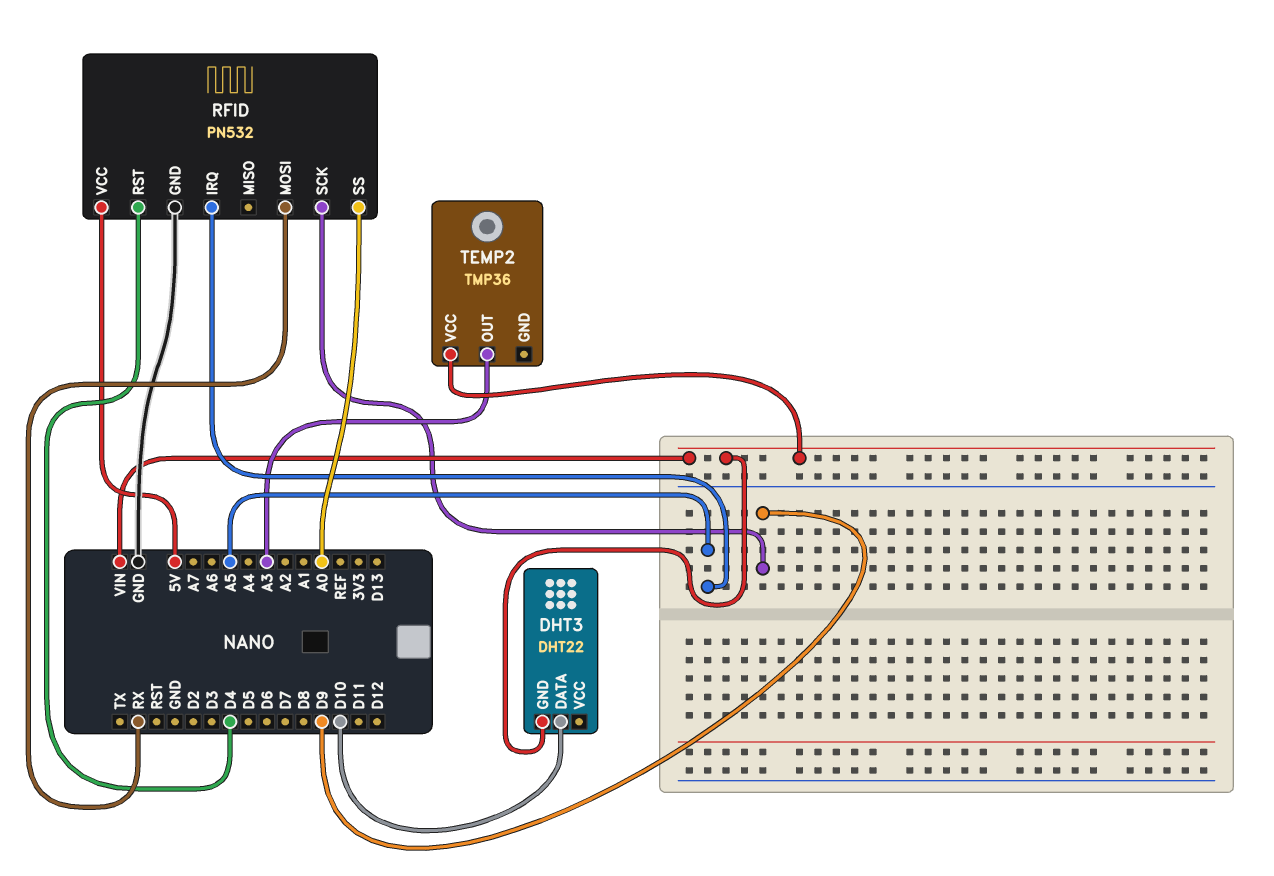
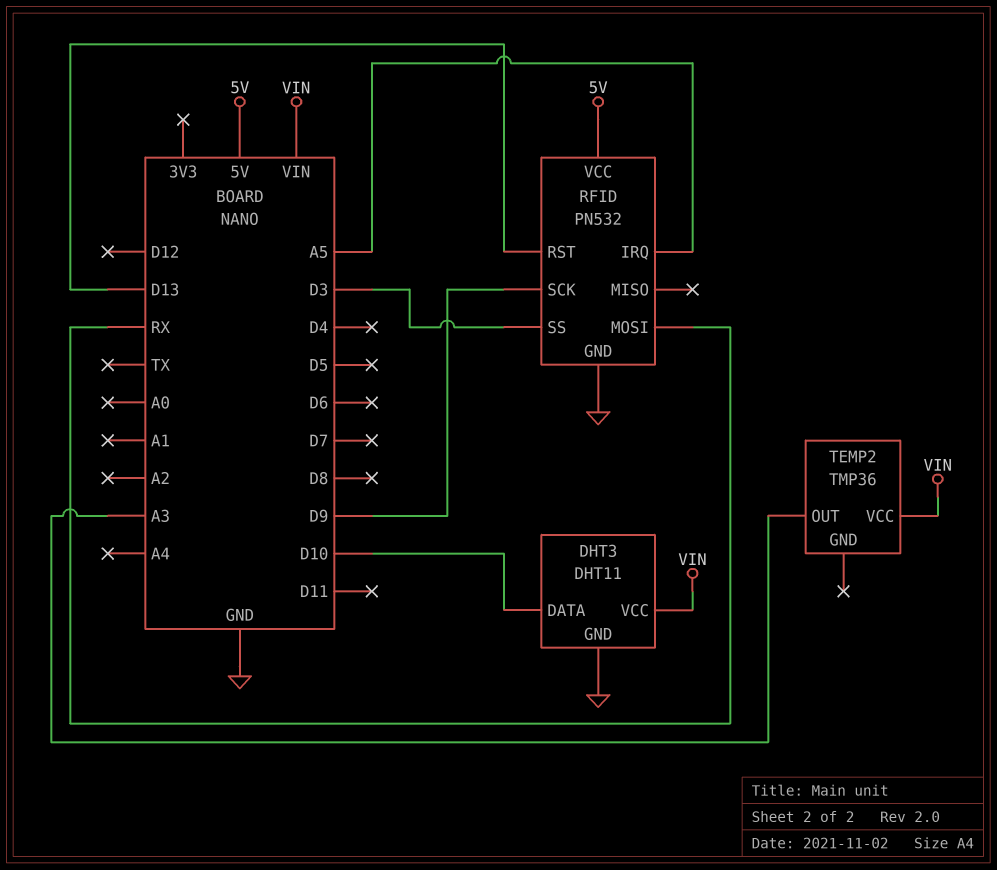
DHT3: DHT22 -> DHT11
DHT3 pin GND: VIN -> GND
DHT3 pin VCC: none -> VIN
RFID pin RST: D4 -> D13
RFID pin SS: A0 -> D3

